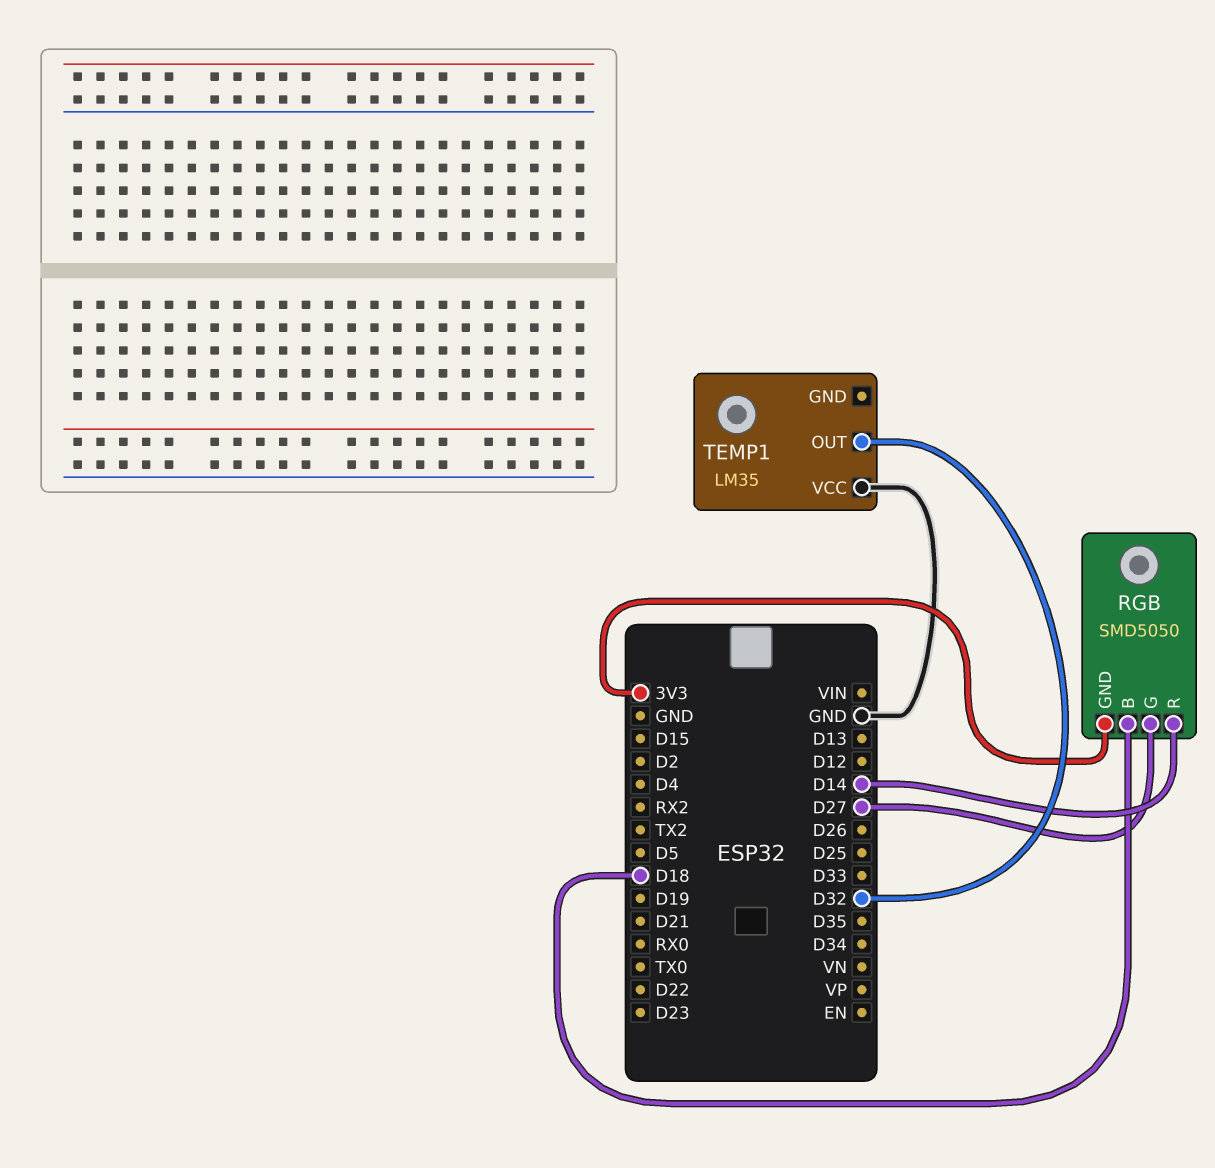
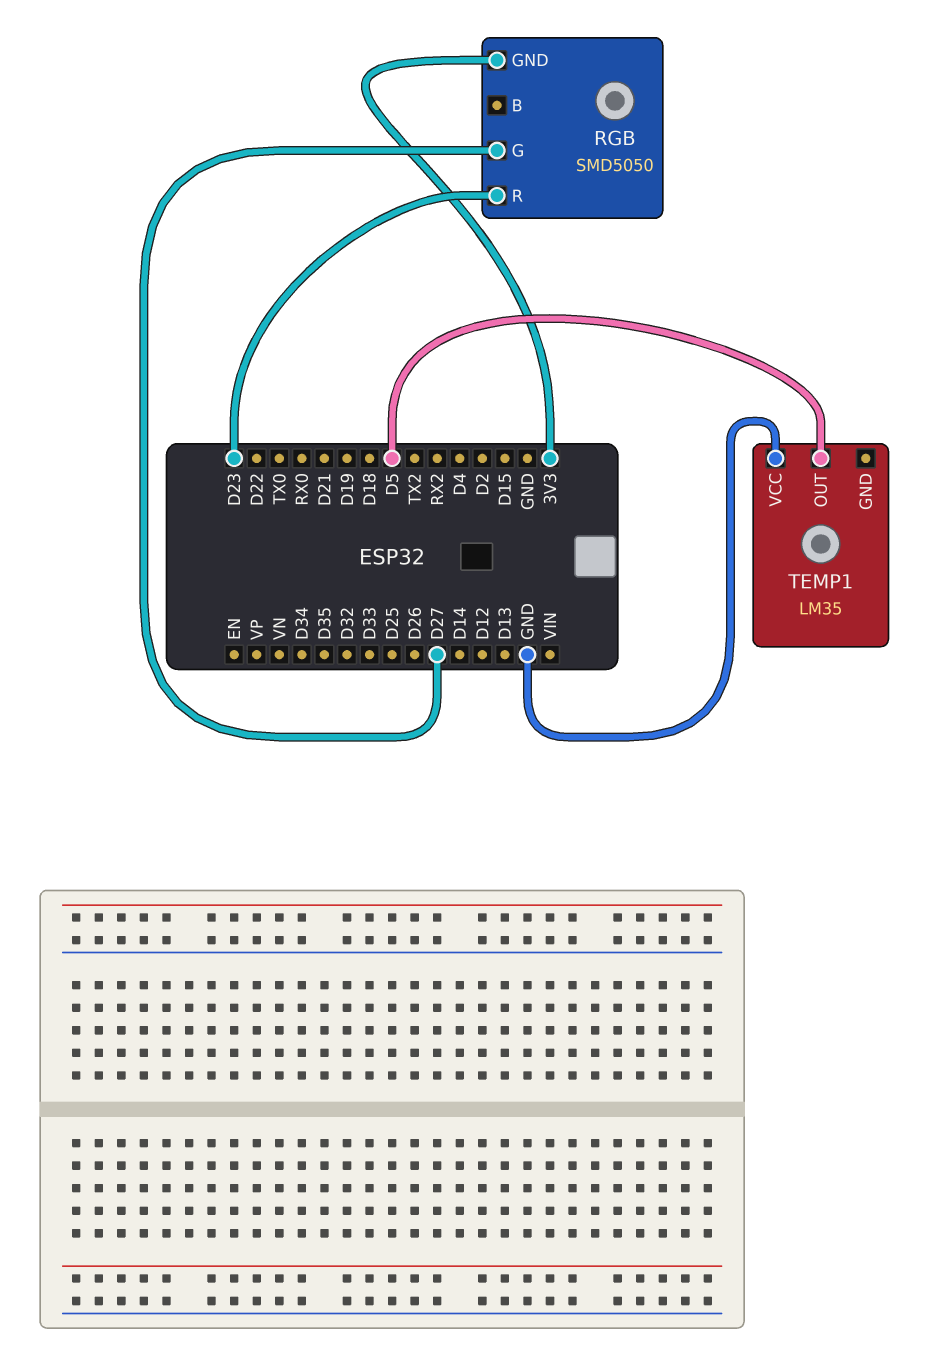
RGB pin B: D18 -> none
RGB pin R: D14 -> D23
TEMP1 pin OUT: D32 -> D5

